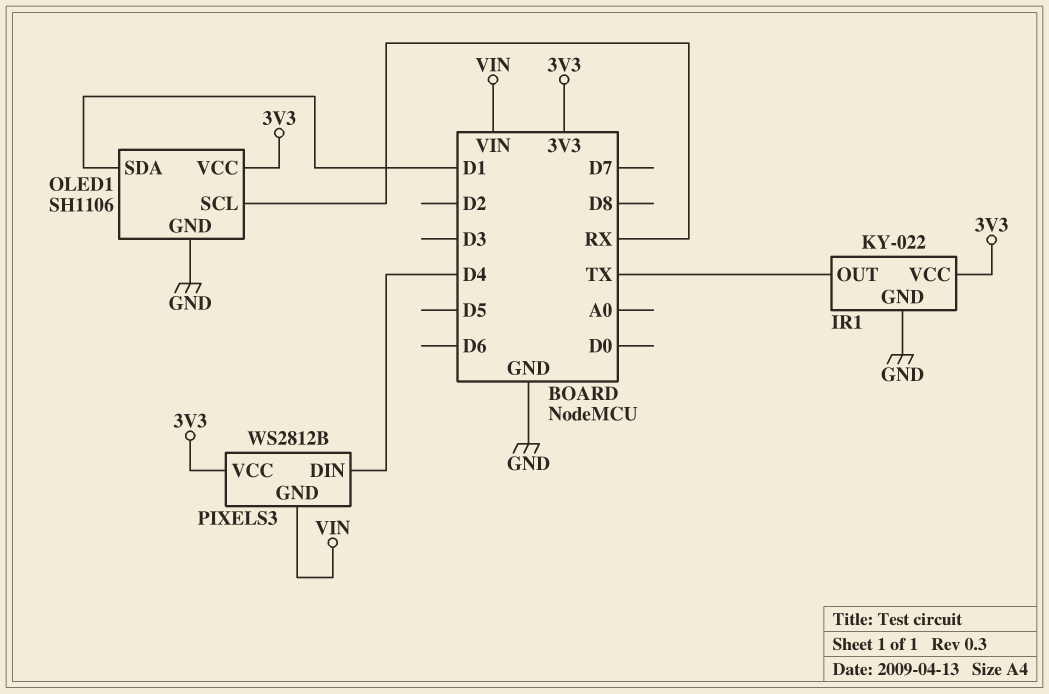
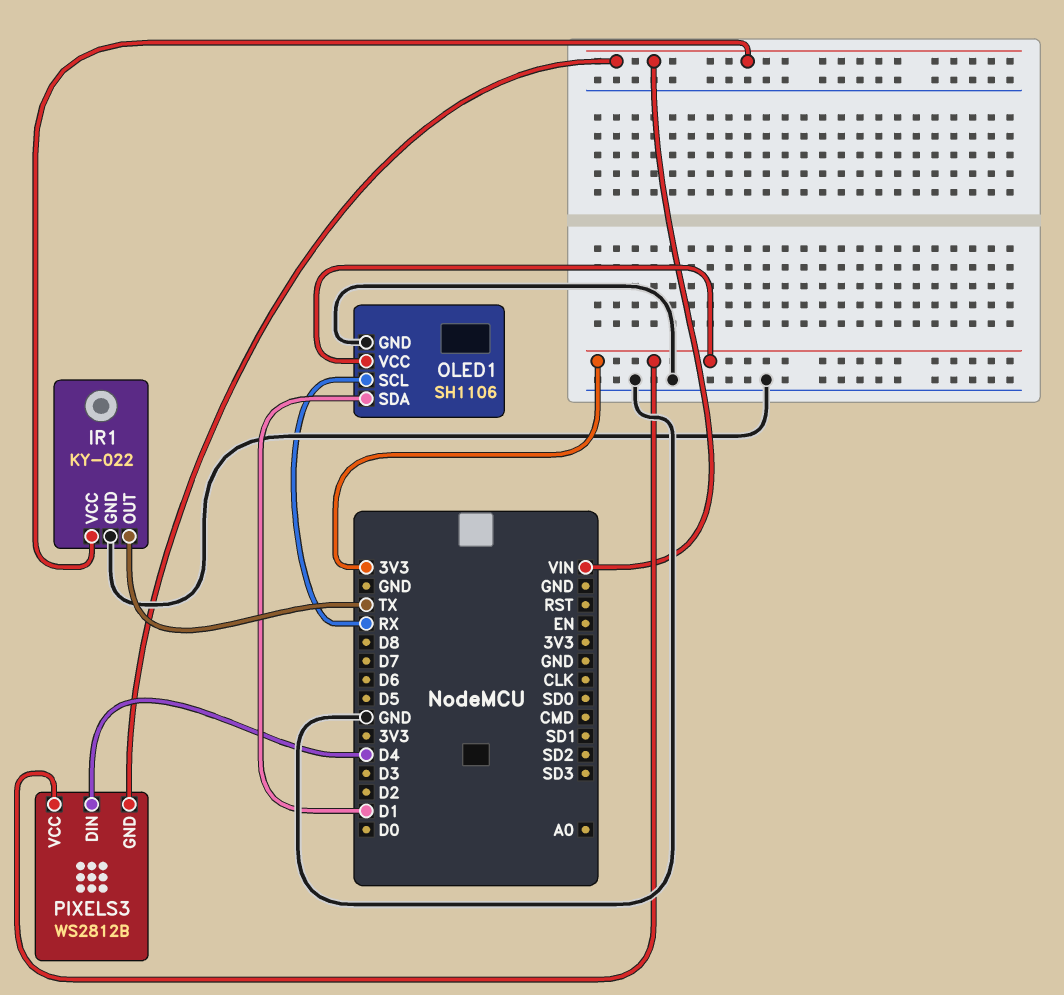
IR1 pin VCC: 3V3 -> VIN

